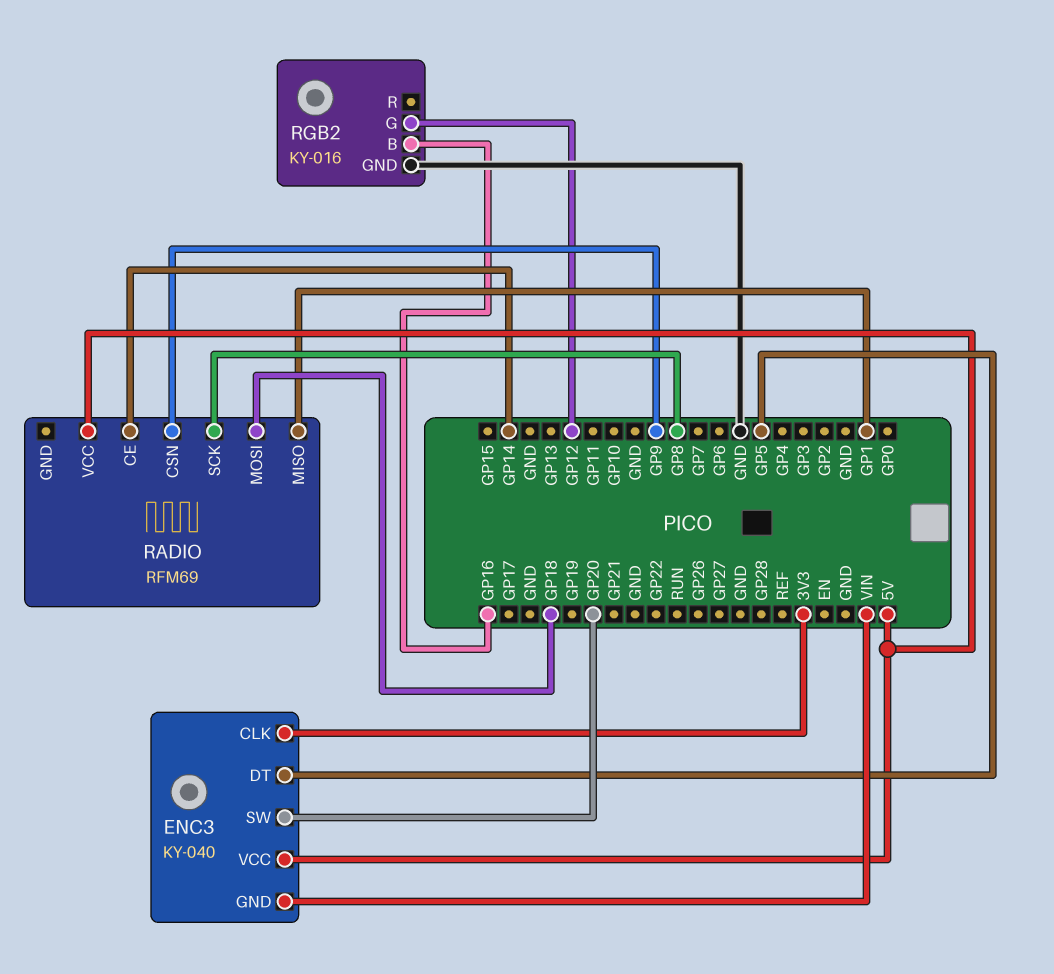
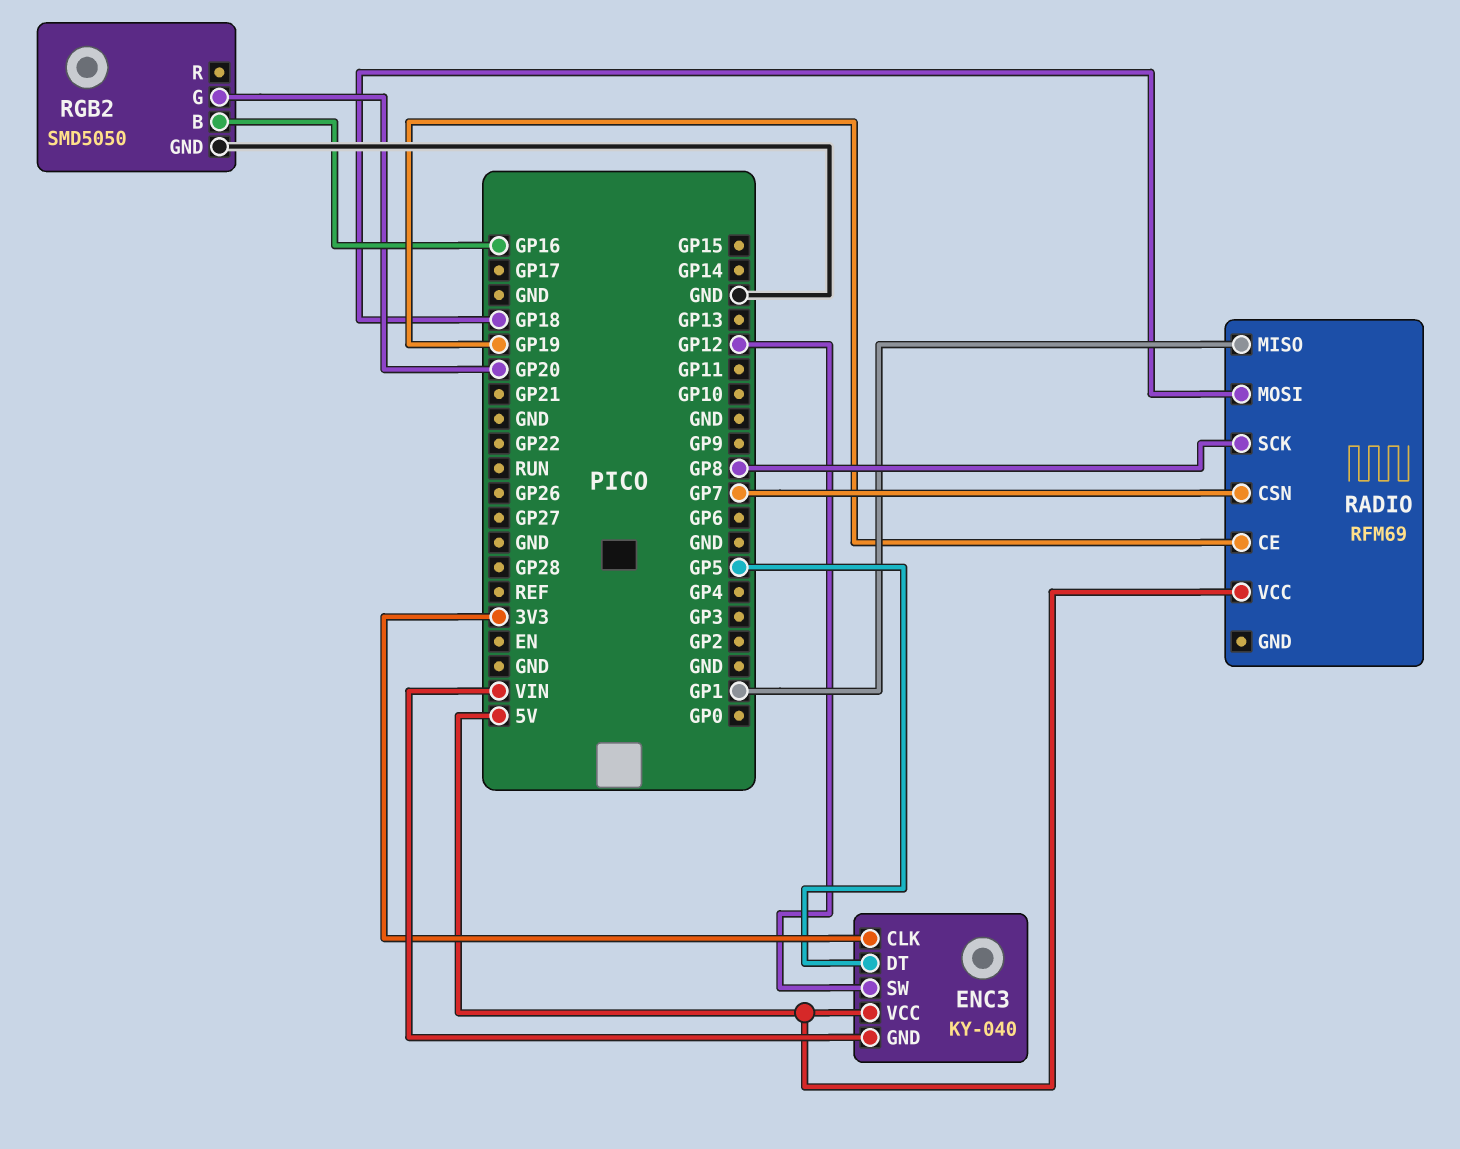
ENC3 pin SW: GP20 -> GP12
RADIO pin CE: GP14 -> GP19
RADIO pin CSN: GP9 -> GP7
RGB2: KY-016 -> SMD5050
RGB2 pin G: GP12 -> GP20

